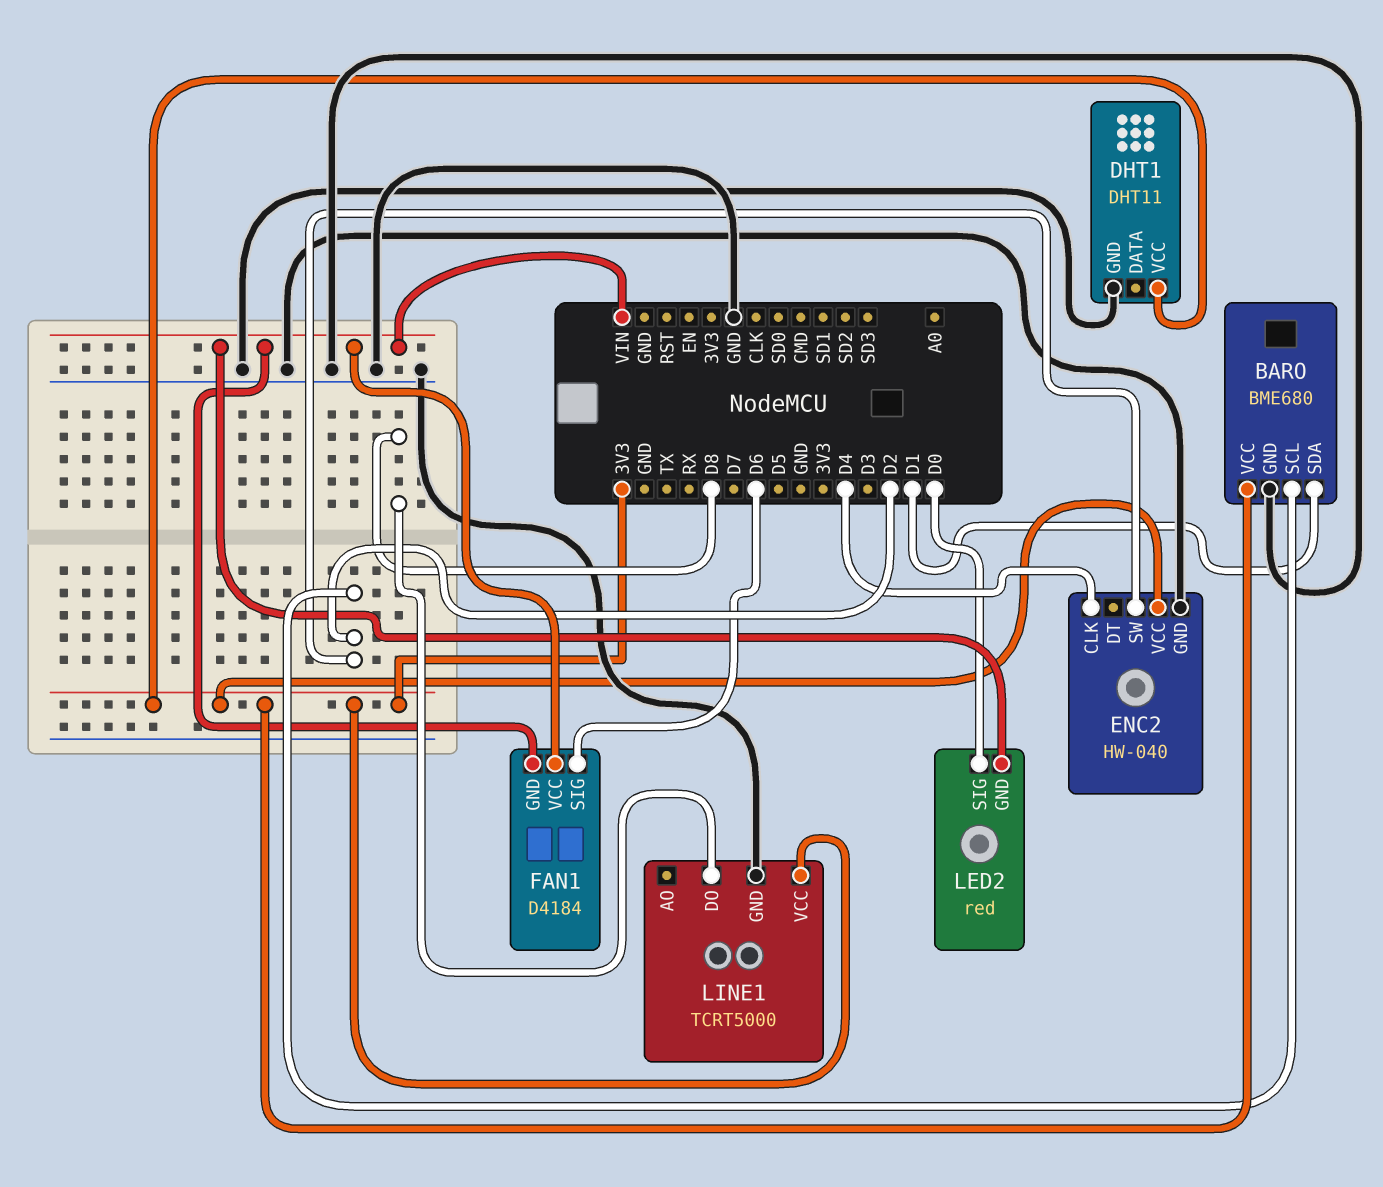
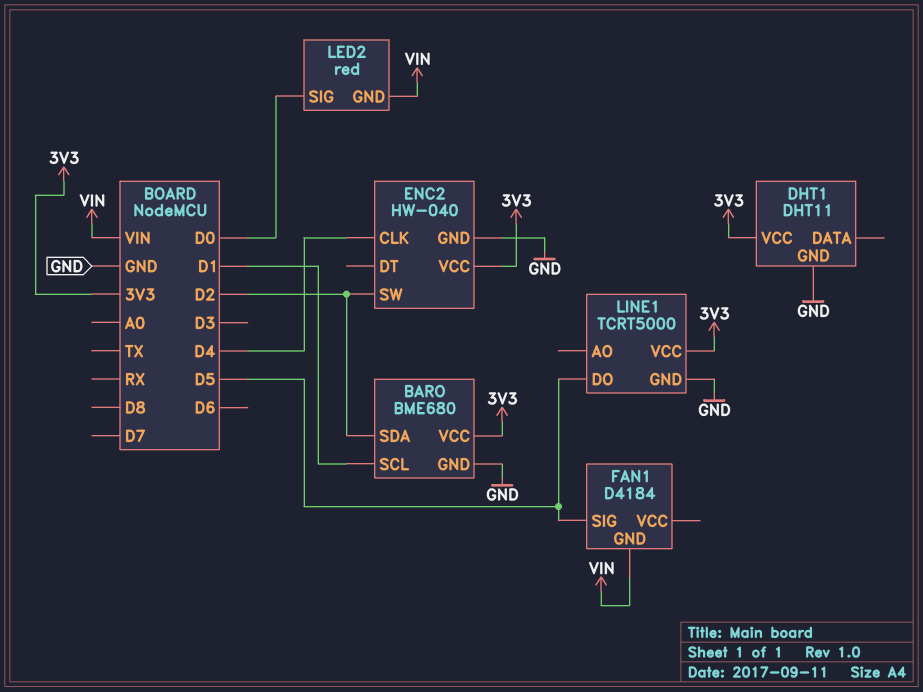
BARO pin SCL: D2 -> D1
BARO pin SDA: D1 -> D2
FAN1 pin SIG: D6 -> D5
FAN1 pin VCC: VIN -> none
LINE1 pin DO: D8 -> D5

